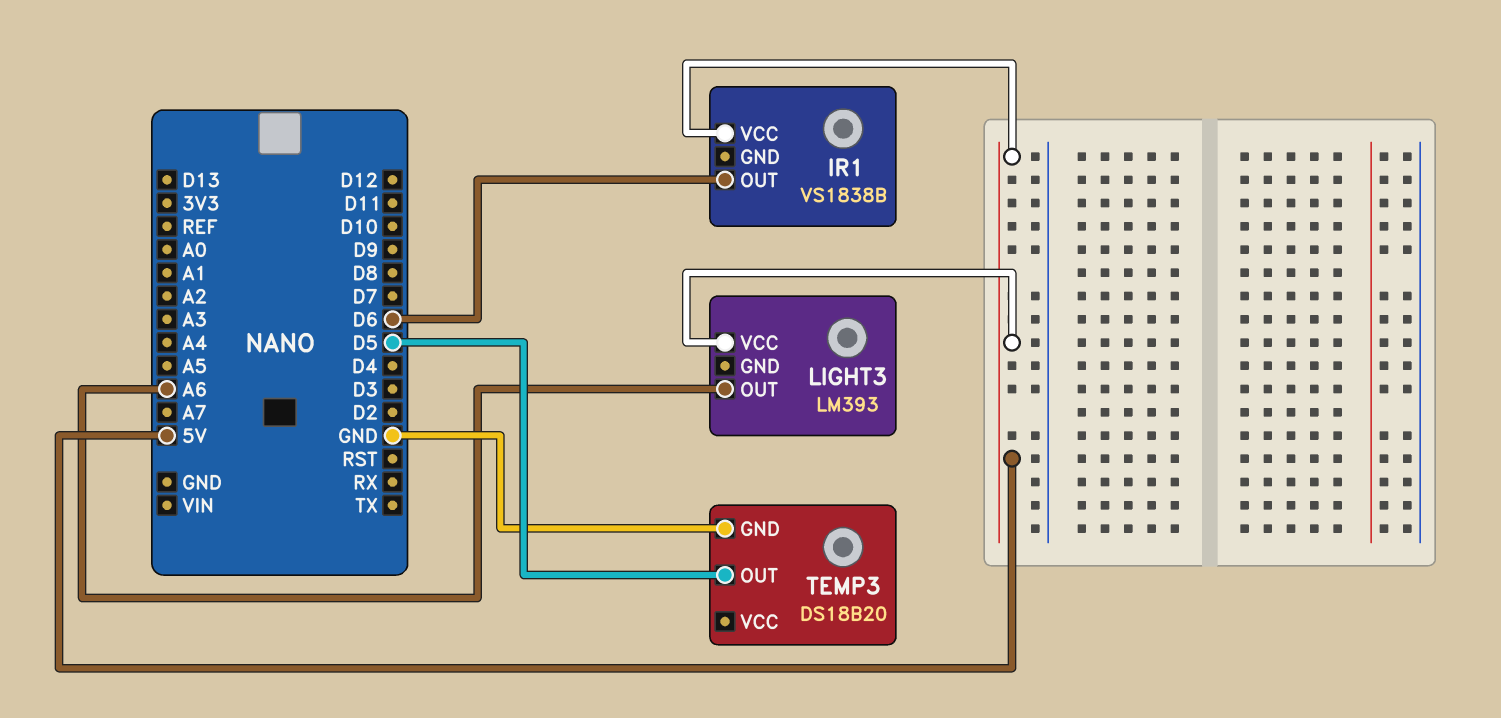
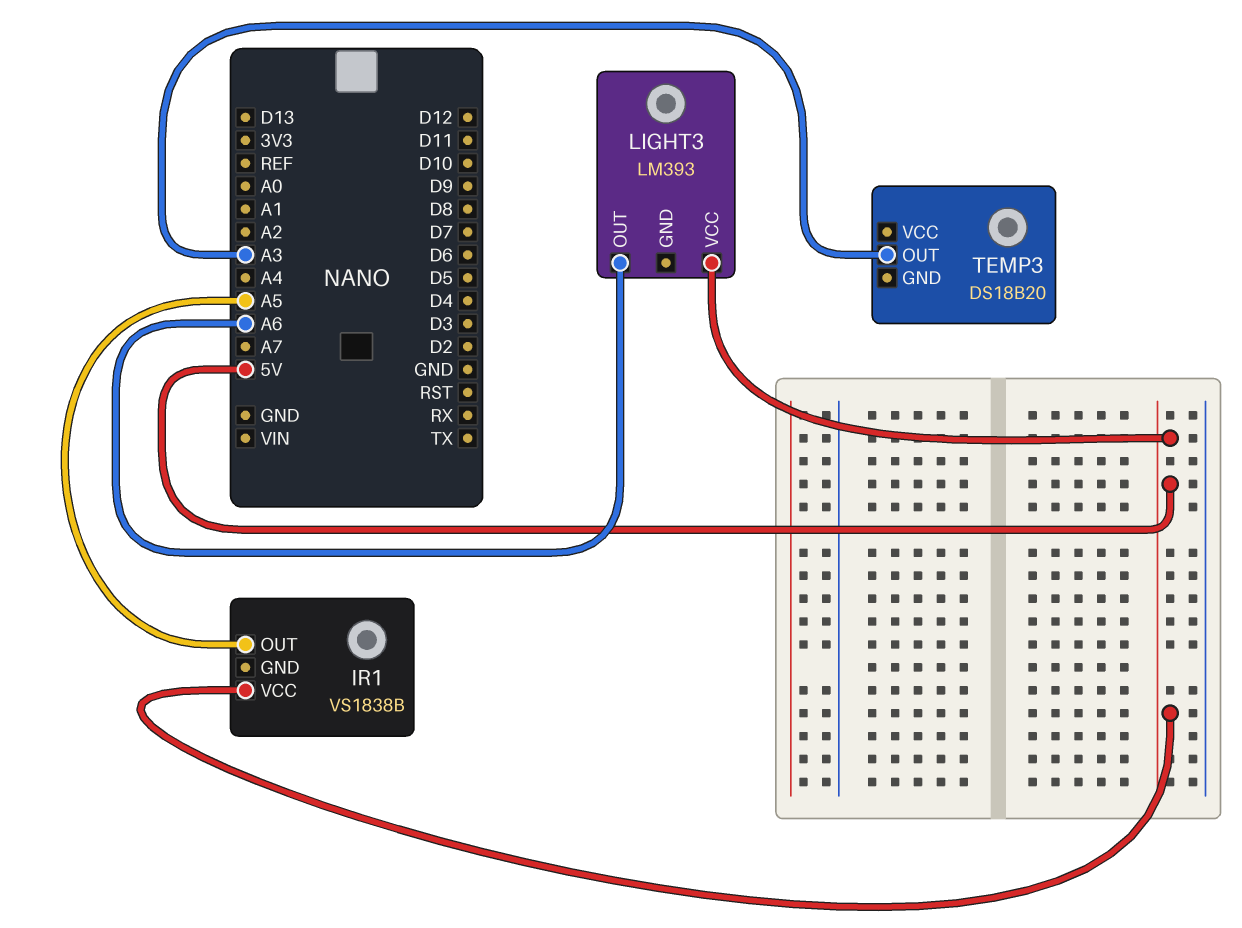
IR1 pin OUT: D6 -> A5
TEMP3 pin GND: GND -> none
TEMP3 pin OUT: D5 -> A3

